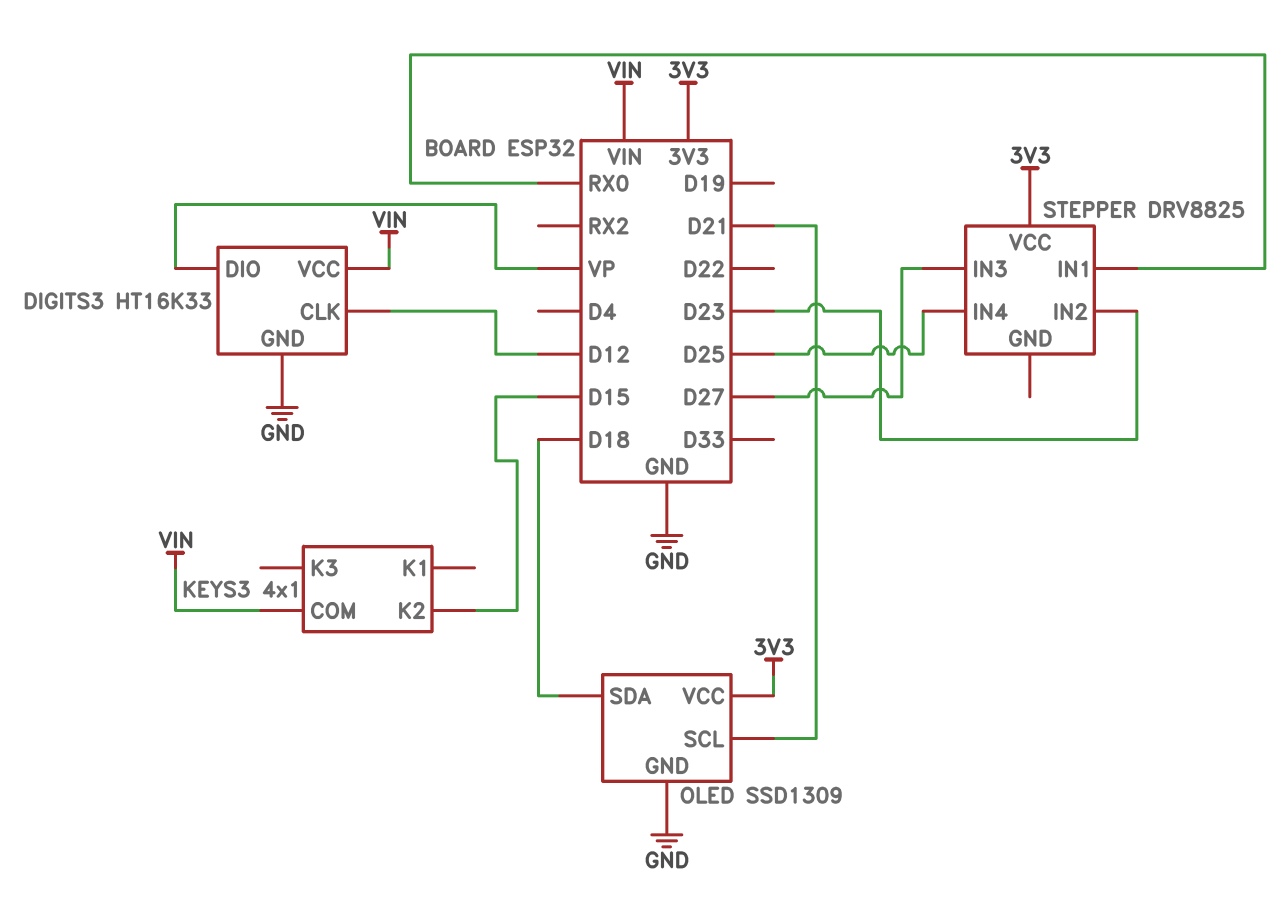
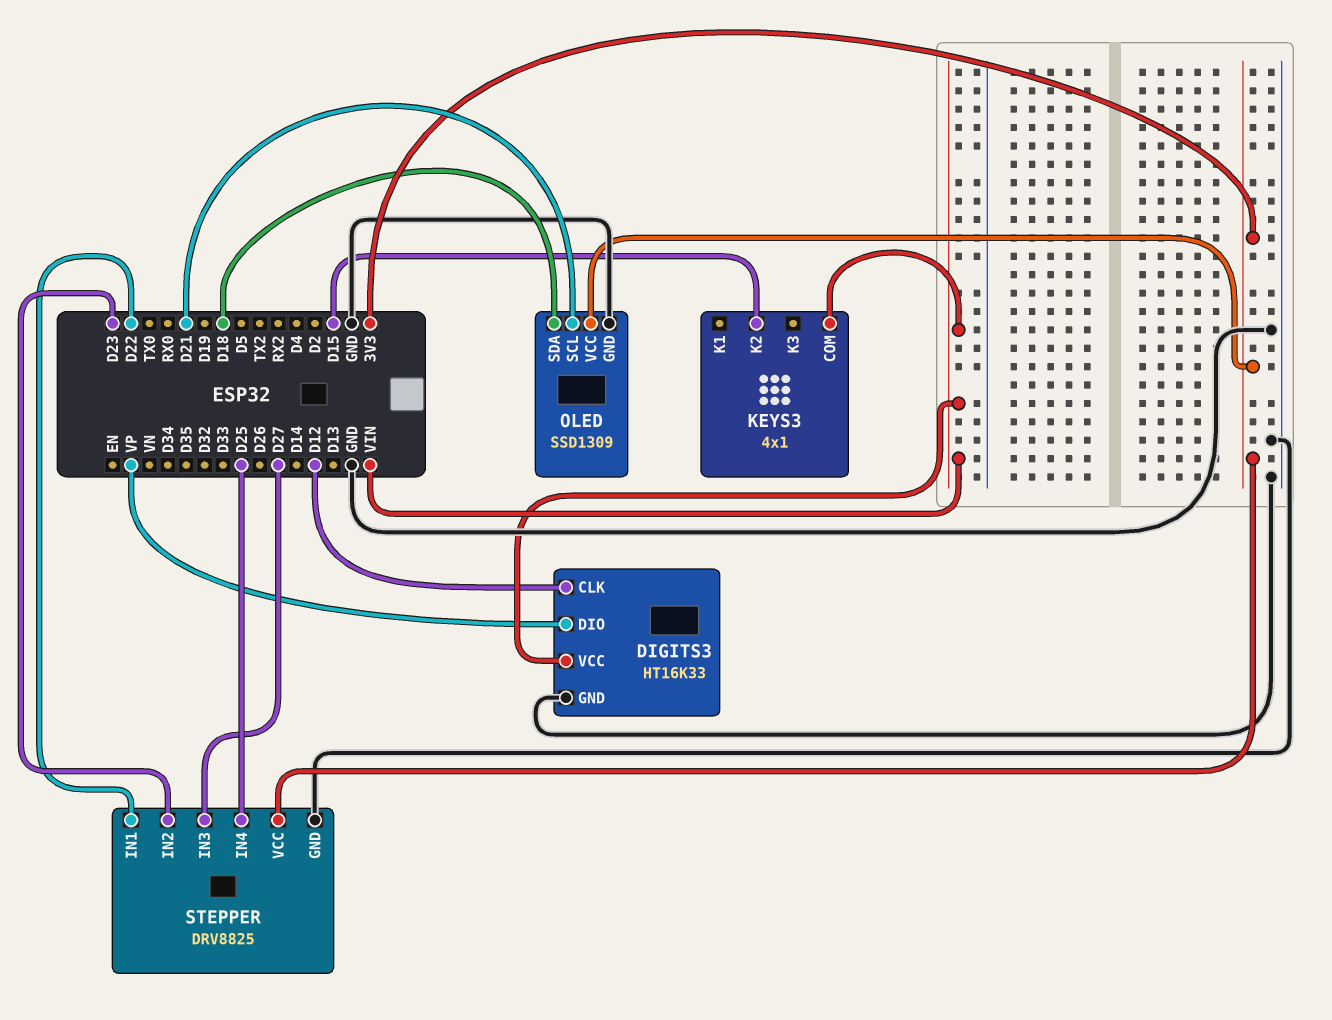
STEPPER pin GND: none -> GND
STEPPER pin IN1: RX0 -> D22

